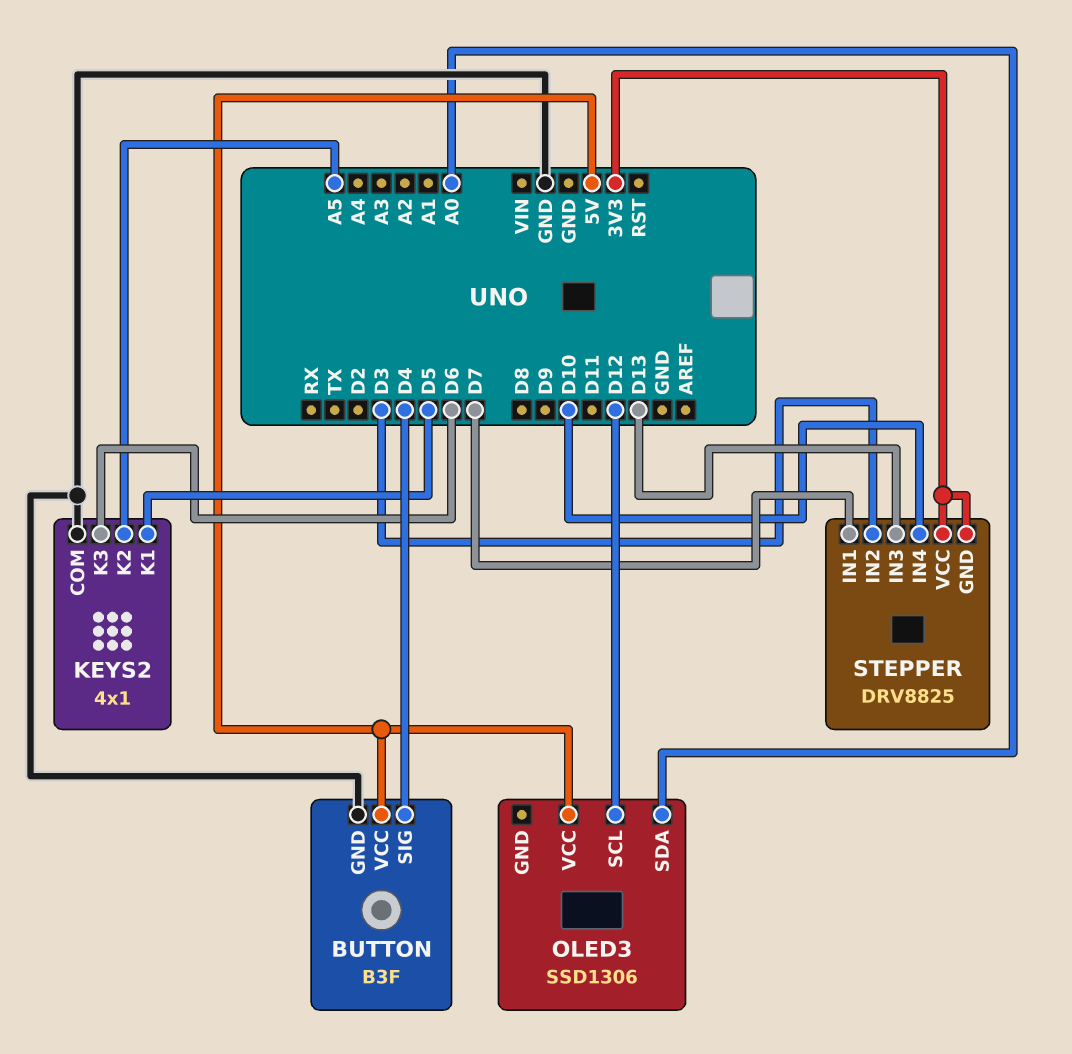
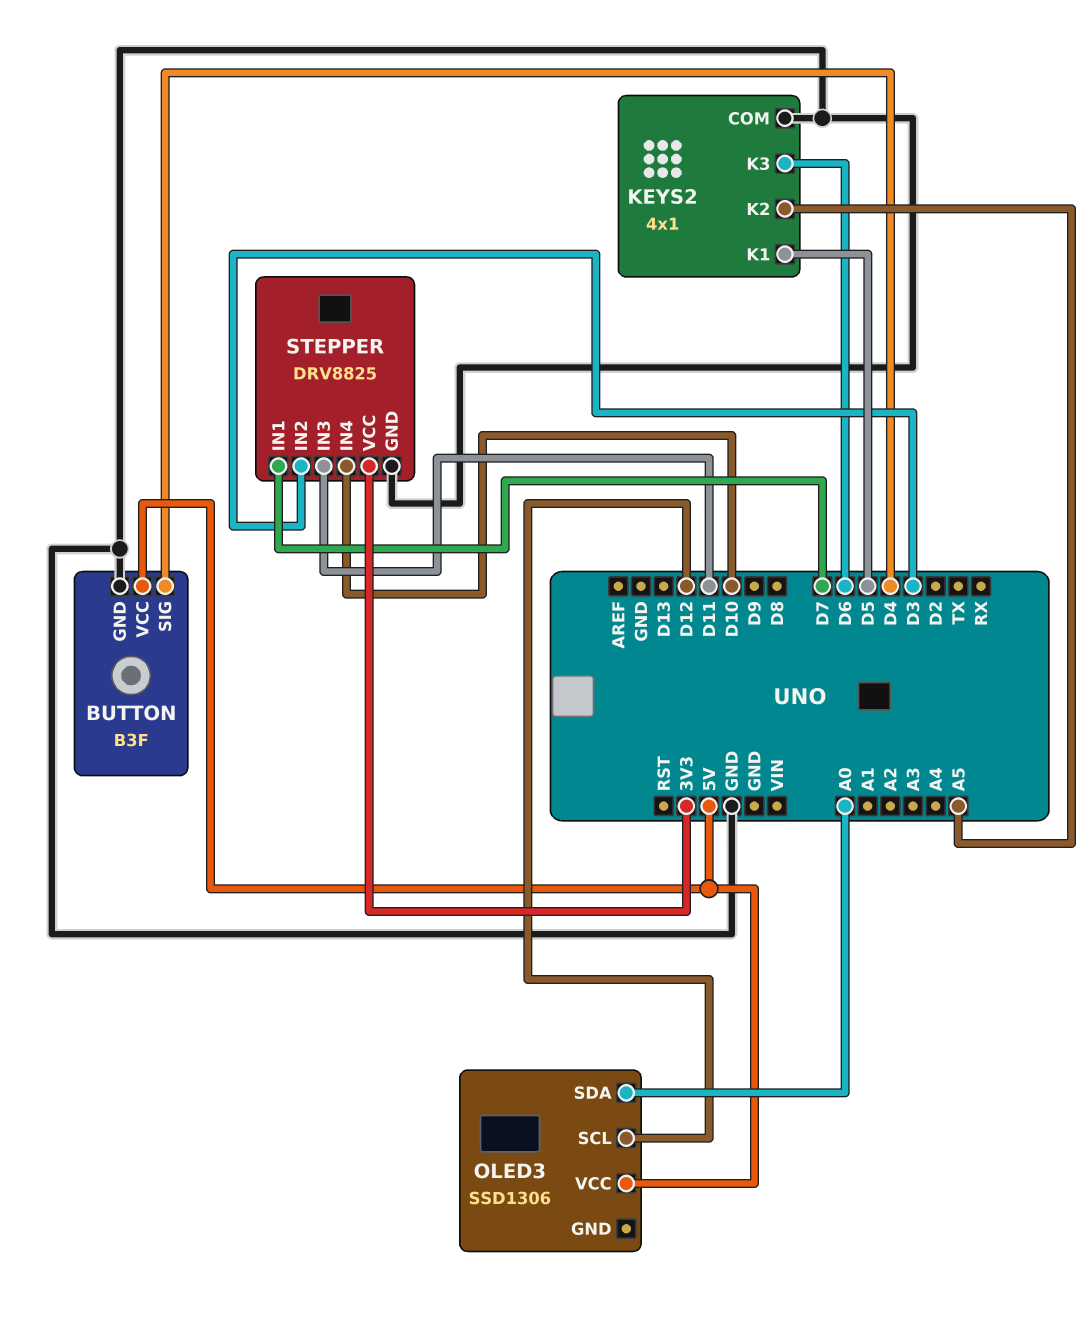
STEPPER pin GND: 3V3 -> GND
STEPPER pin IN3: D13 -> D11

